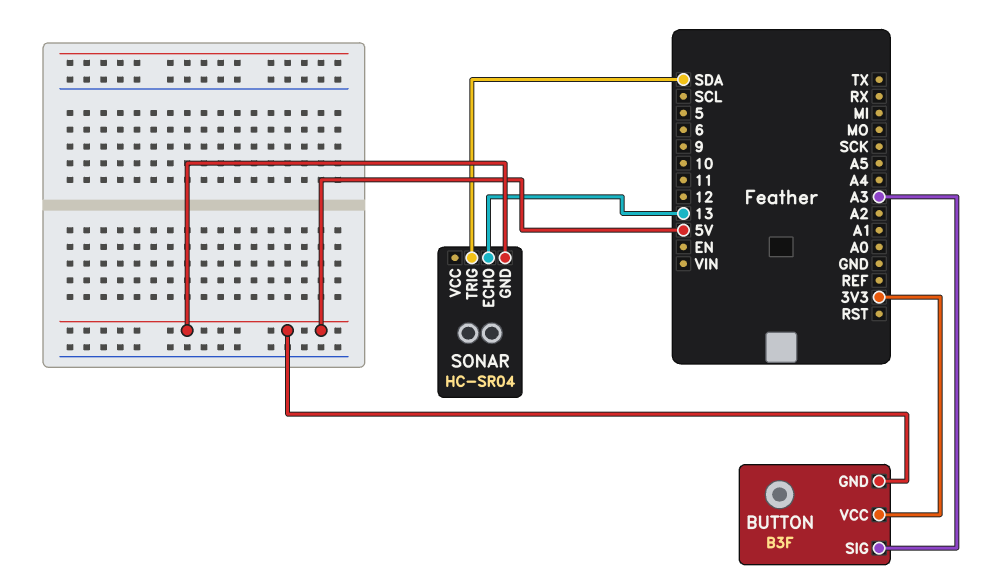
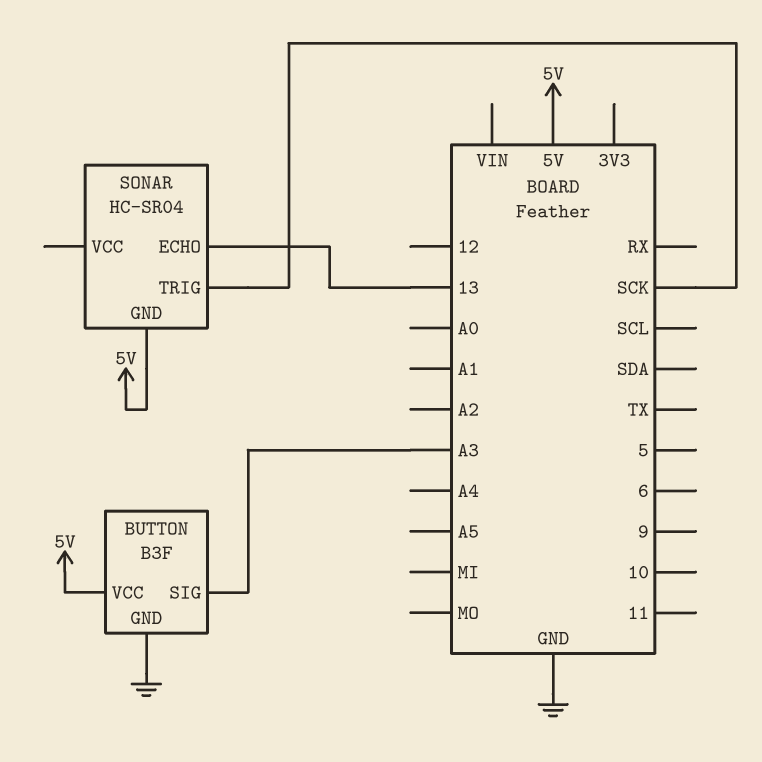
BUTTON pin GND: 5V -> GND
BUTTON pin VCC: 3V3 -> 5V
SONAR pin TRIG: SDA -> SCK

